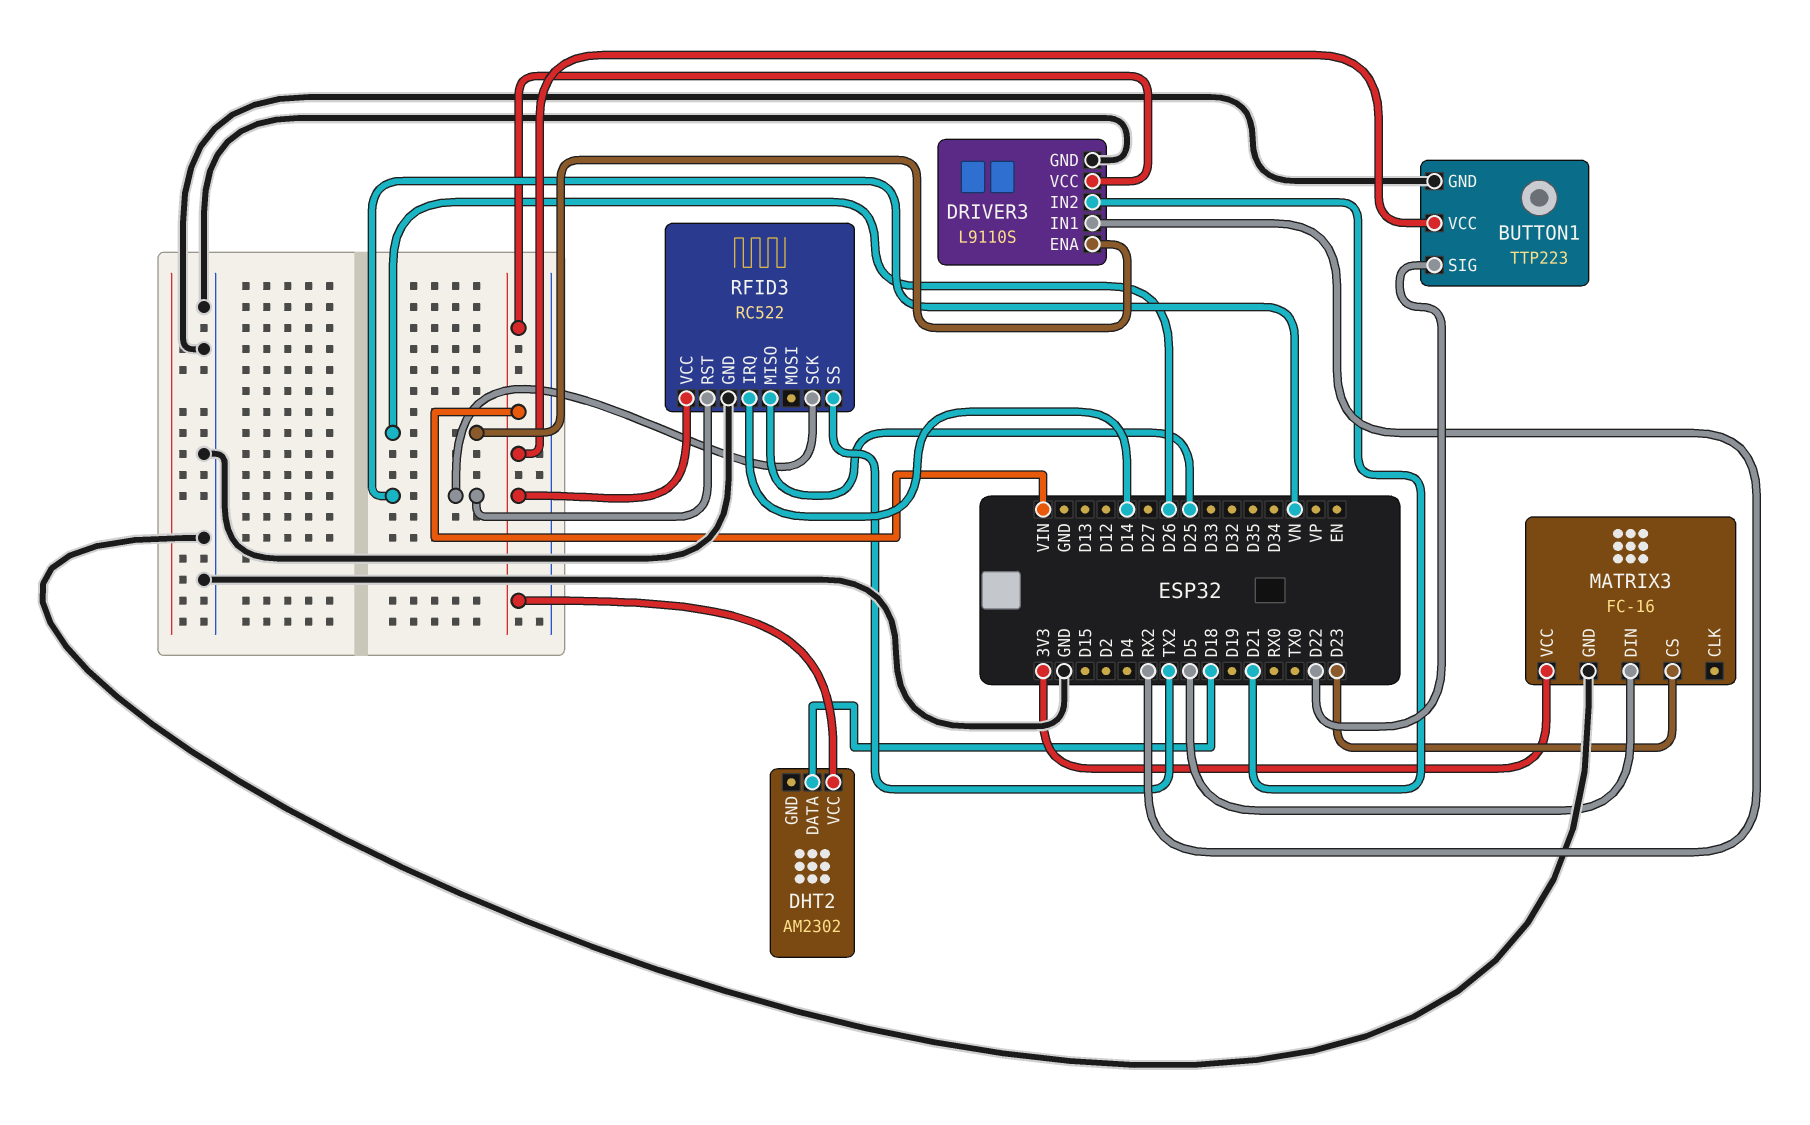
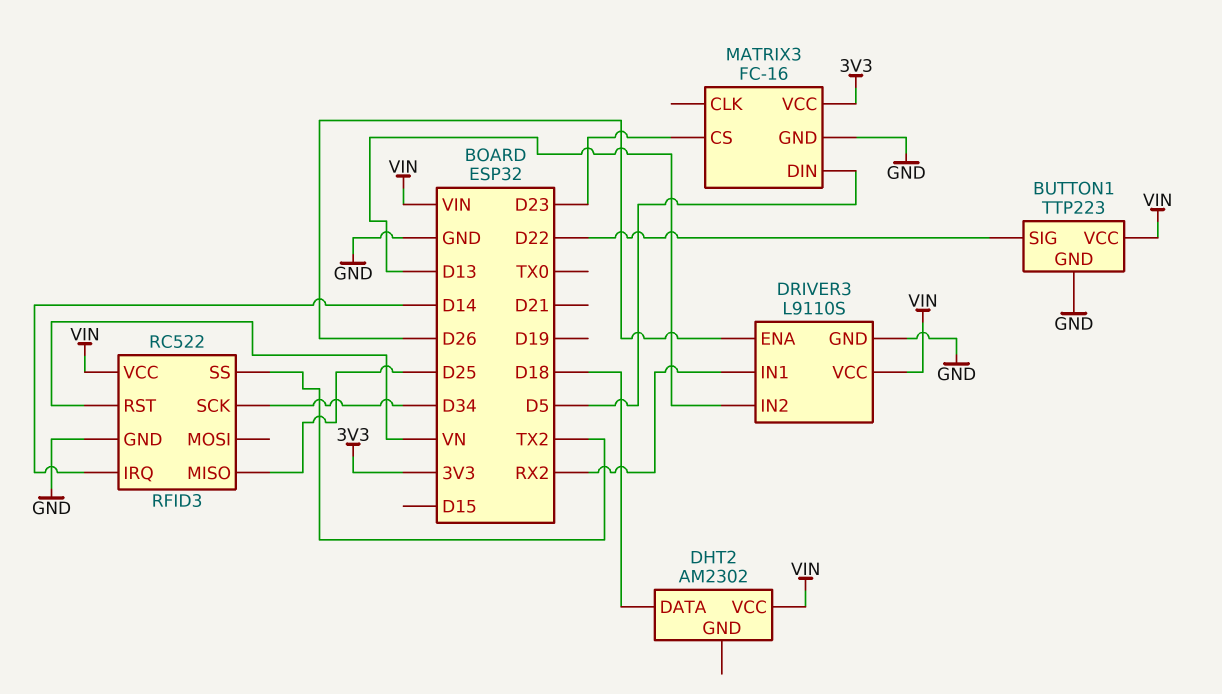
DRIVER3 pin IN2: D21 -> D13
RFID3 pin SCK: VN -> D34

